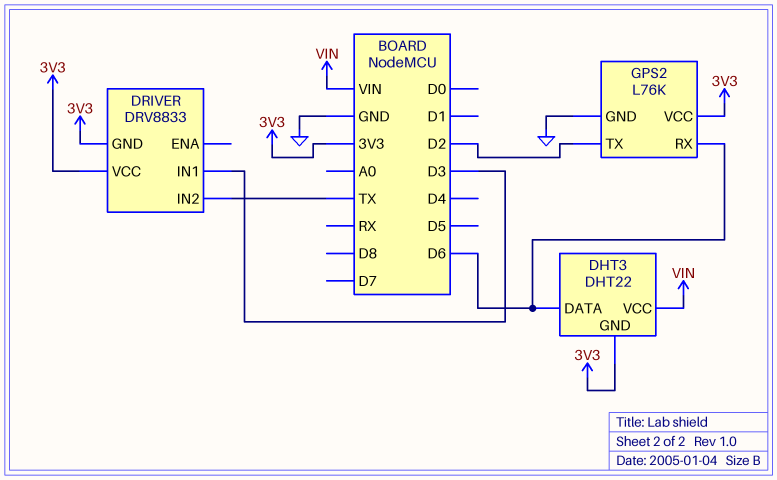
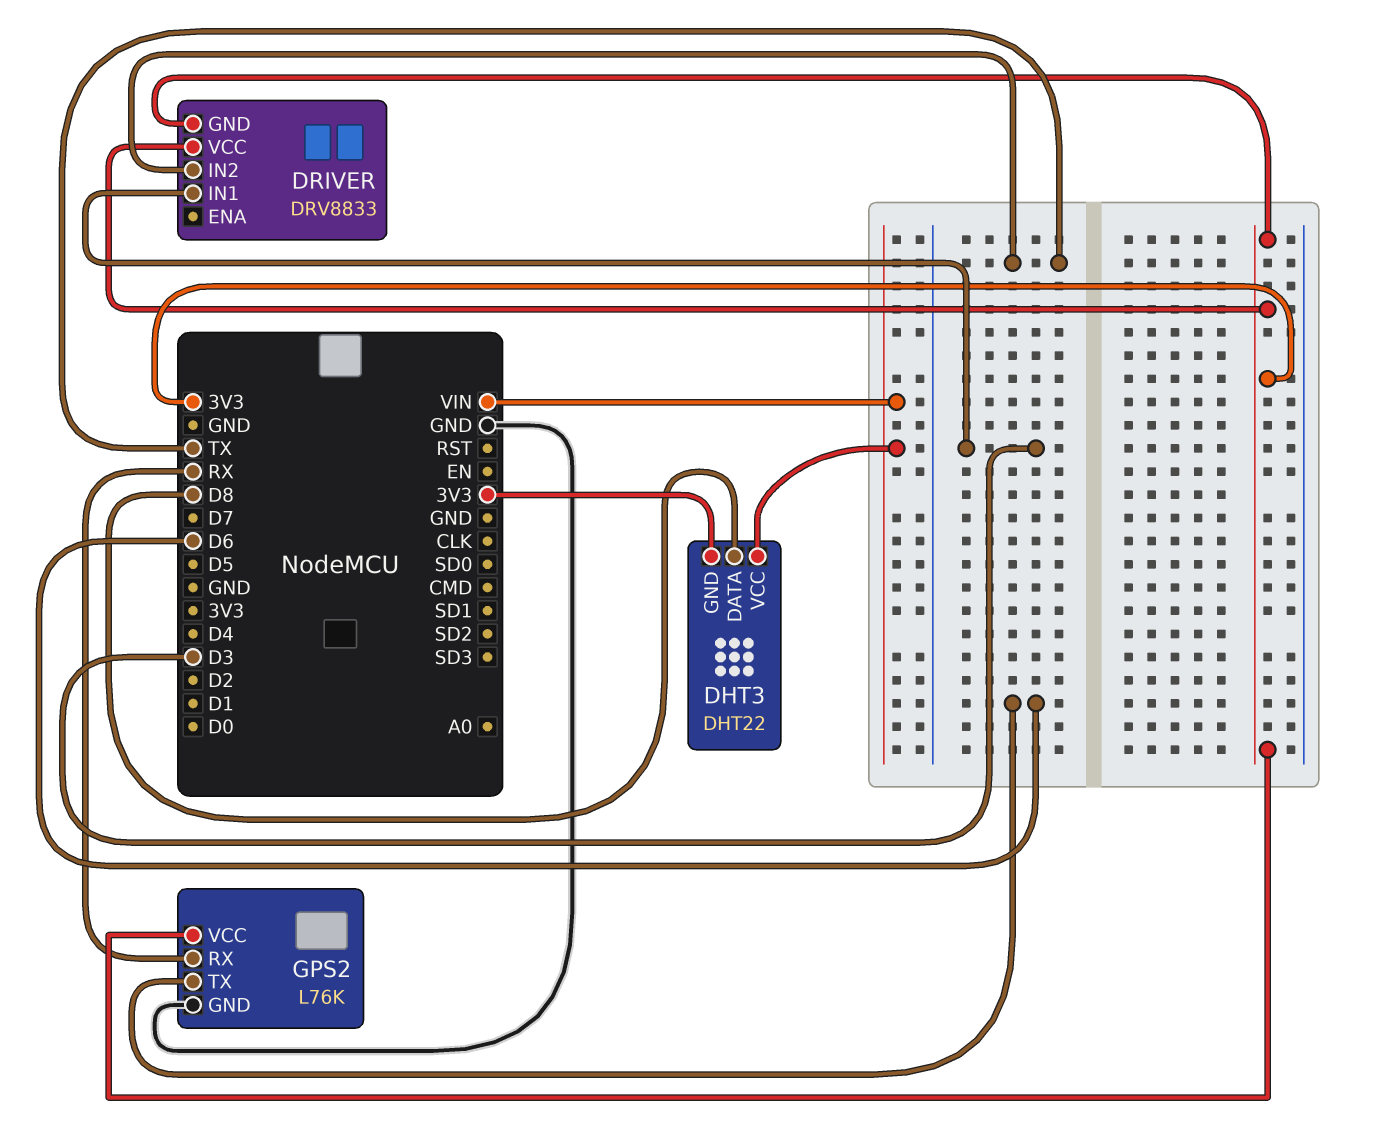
DHT3 pin DATA: D6 -> D8
GPS2 pin RX: D6 -> RX
GPS2 pin TX: D2 -> D6

